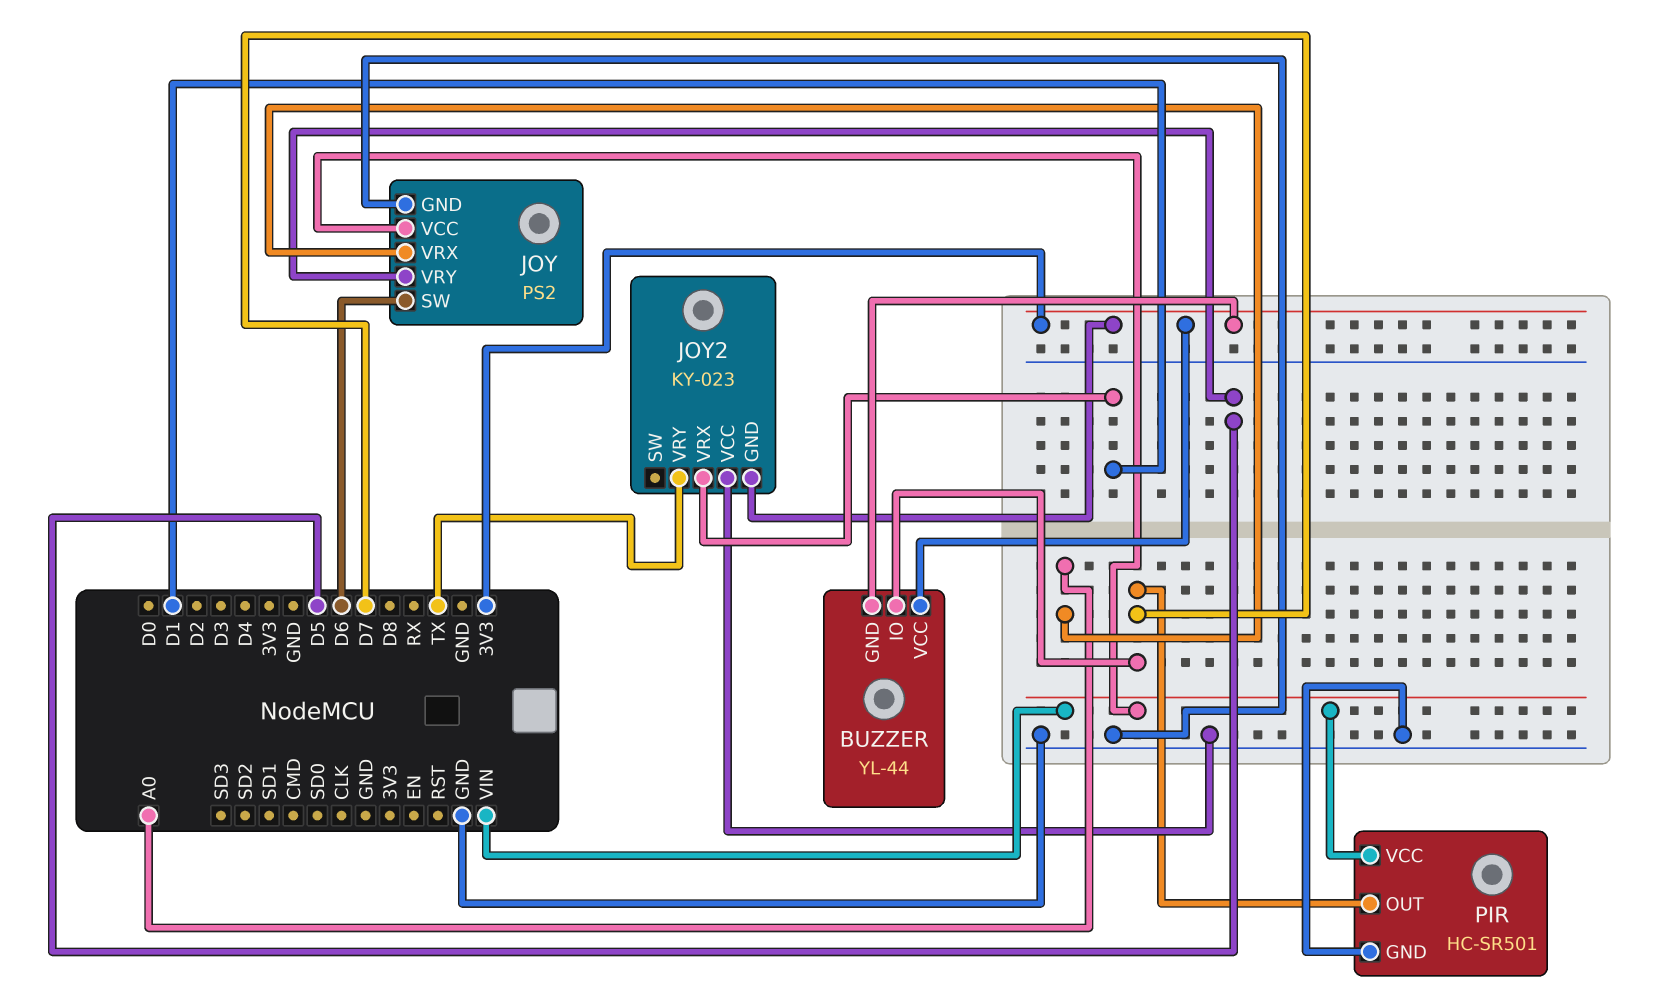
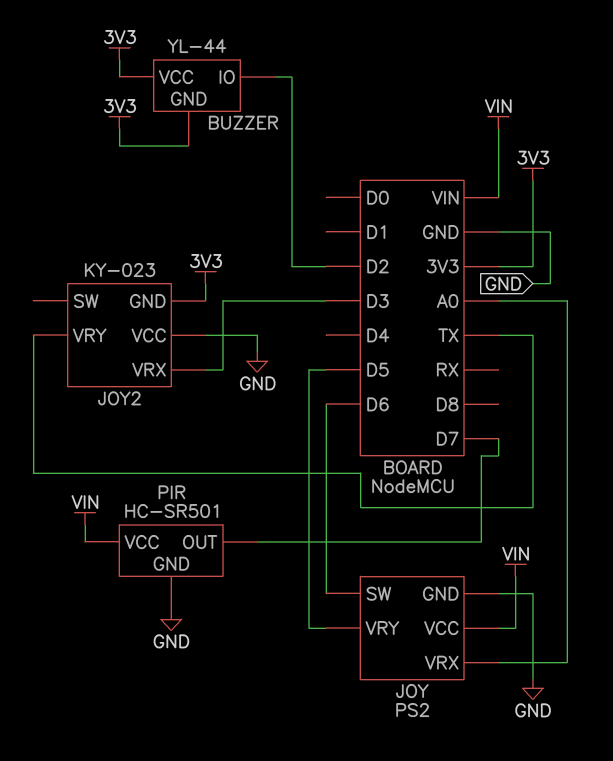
BUZZER pin IO: D7 -> D2
JOY2 pin VRX: D1 -> D3

